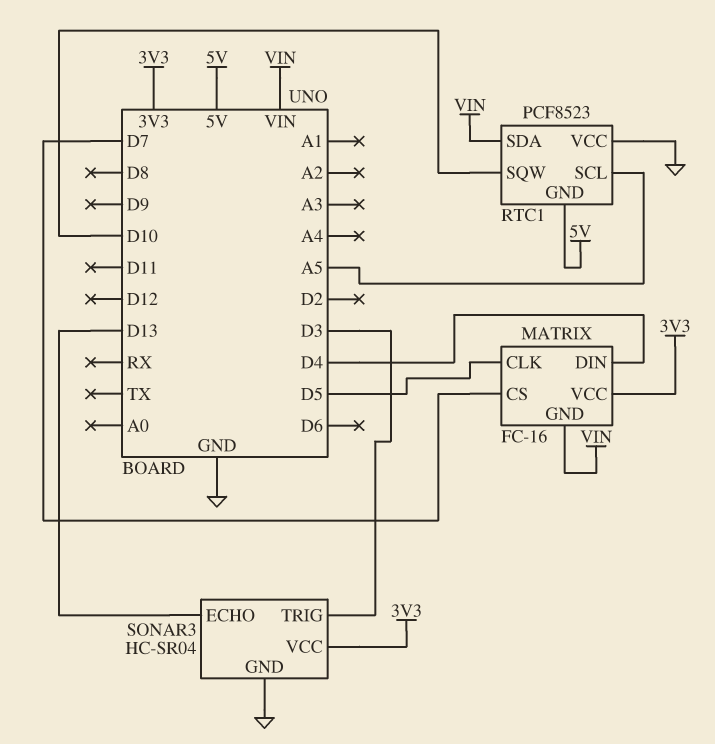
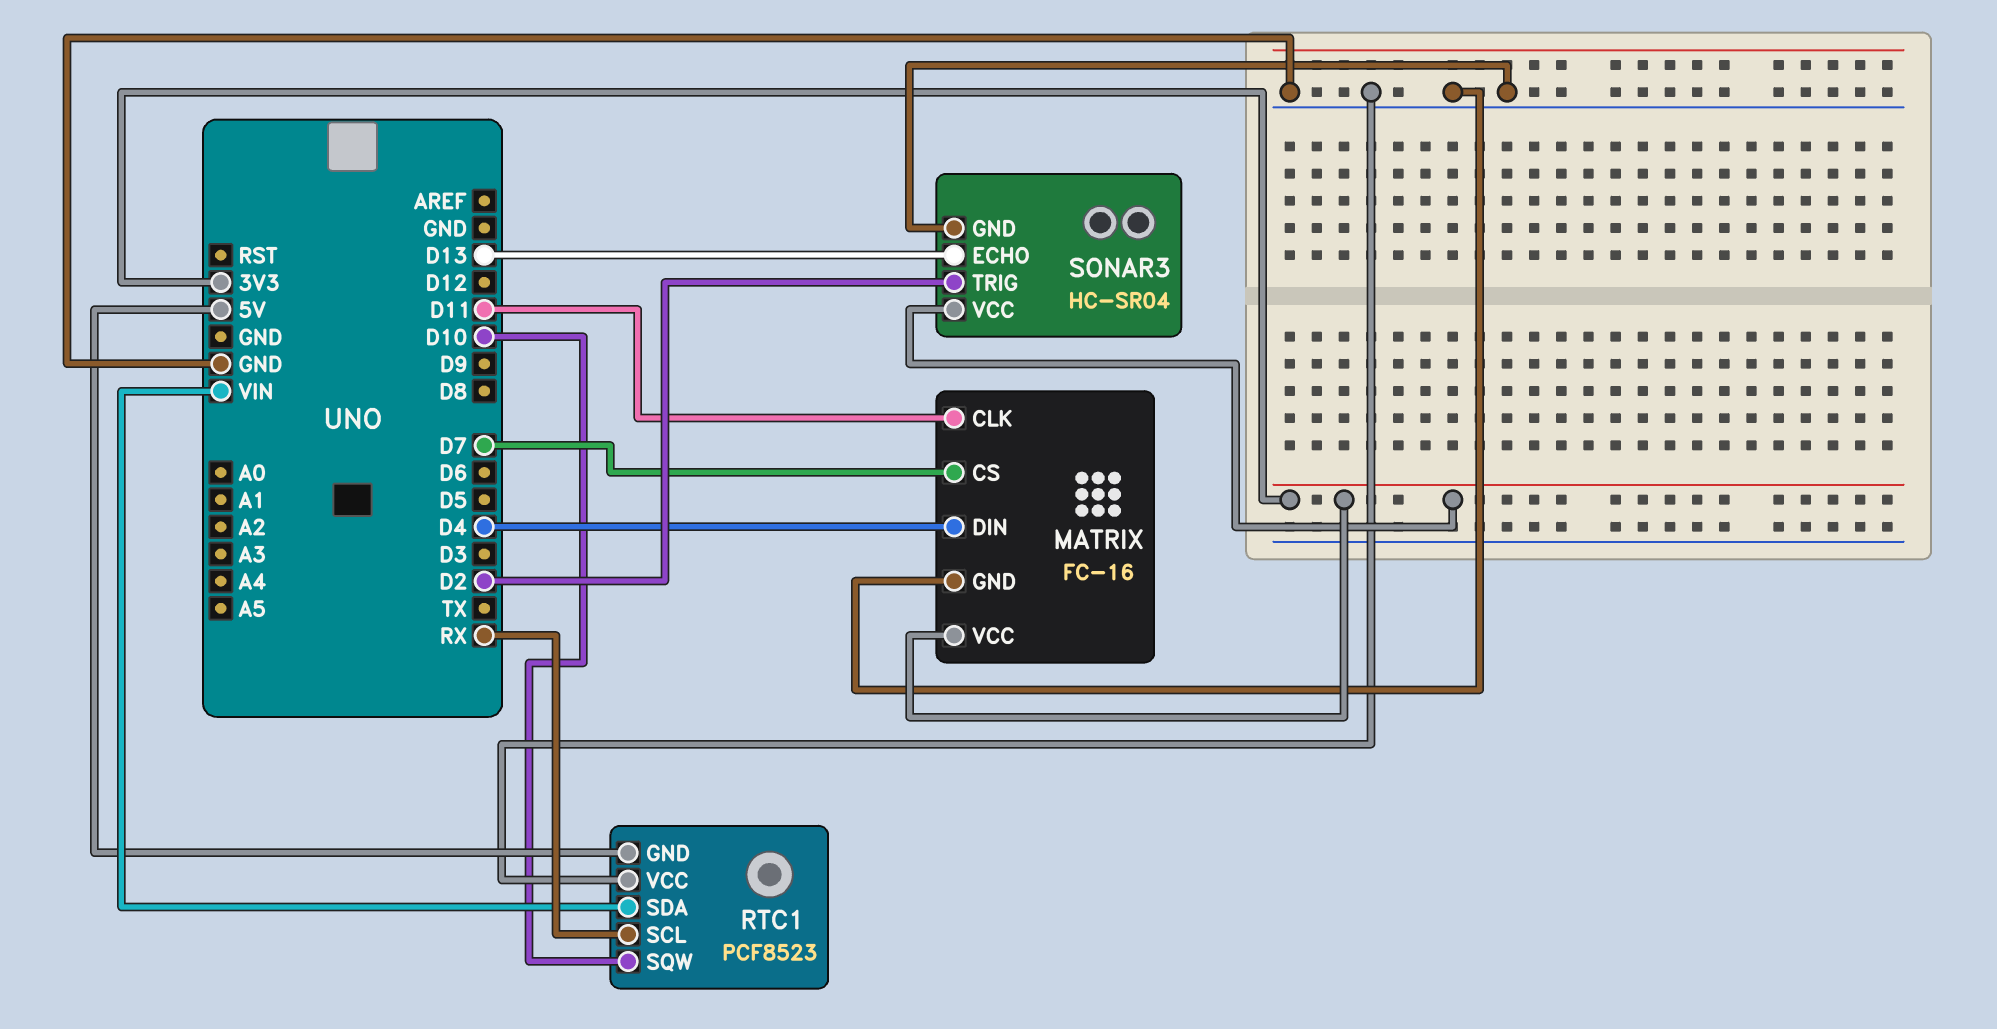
MATRIX pin CLK: D5 -> D11
MATRIX pin GND: VIN -> GND
RTC1 pin SCL: A5 -> RX
SONAR3 pin TRIG: D3 -> D2

